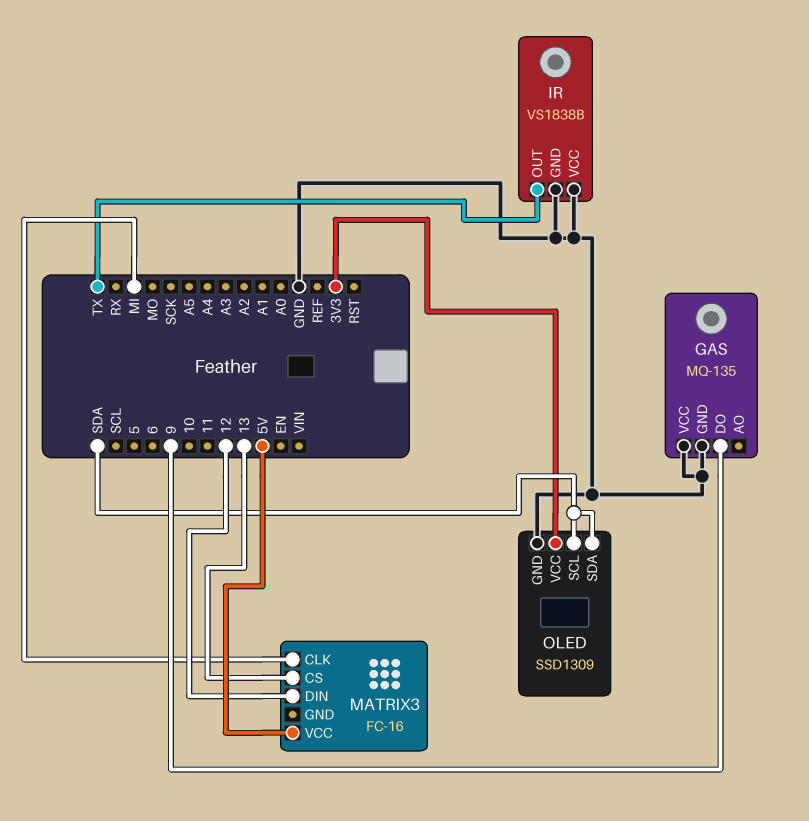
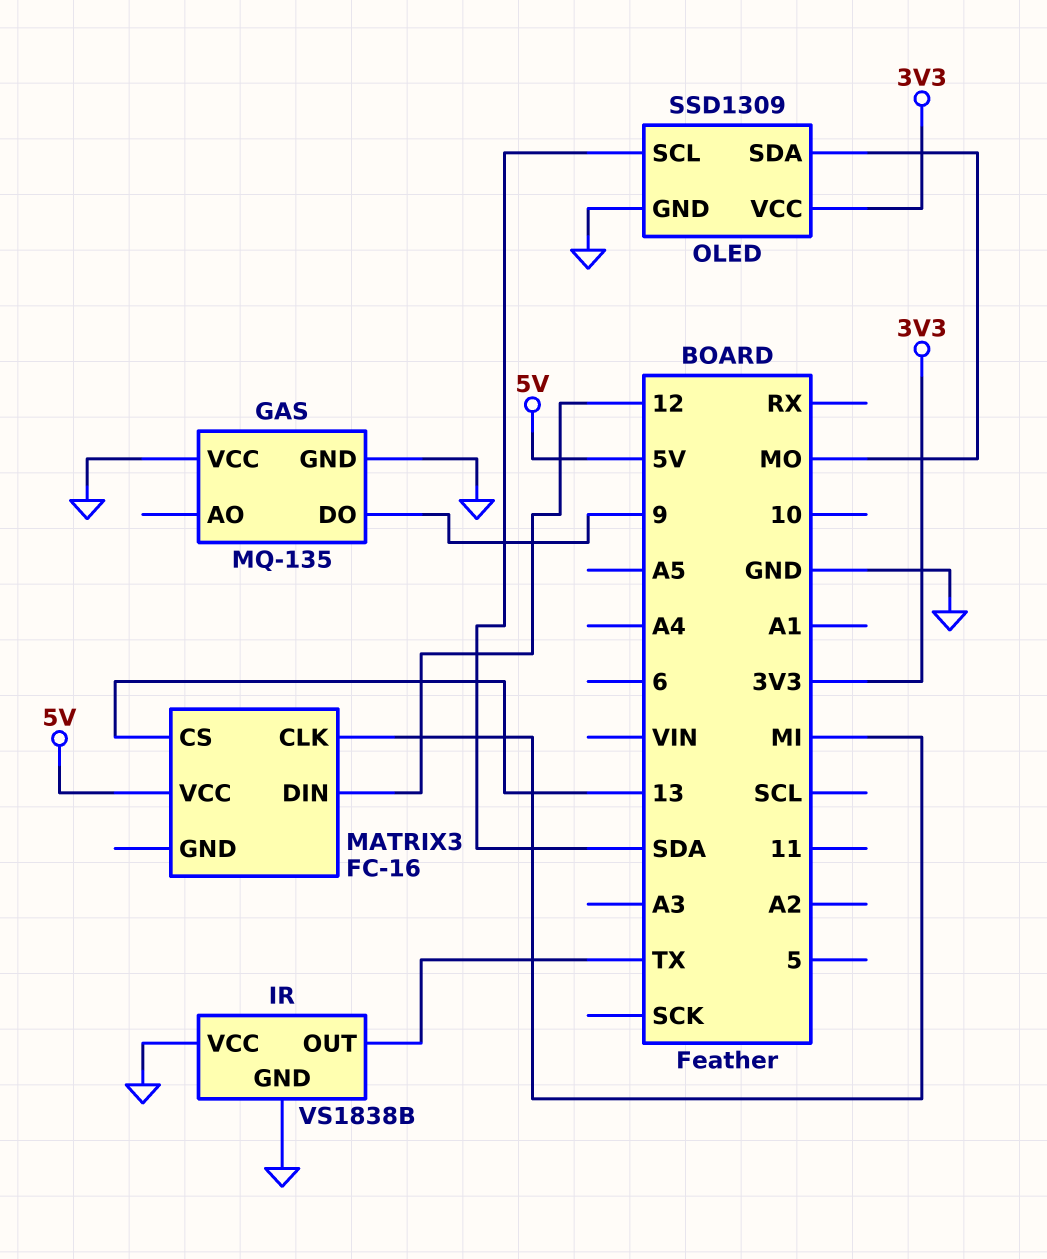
OLED pin SDA: SDA -> MO

